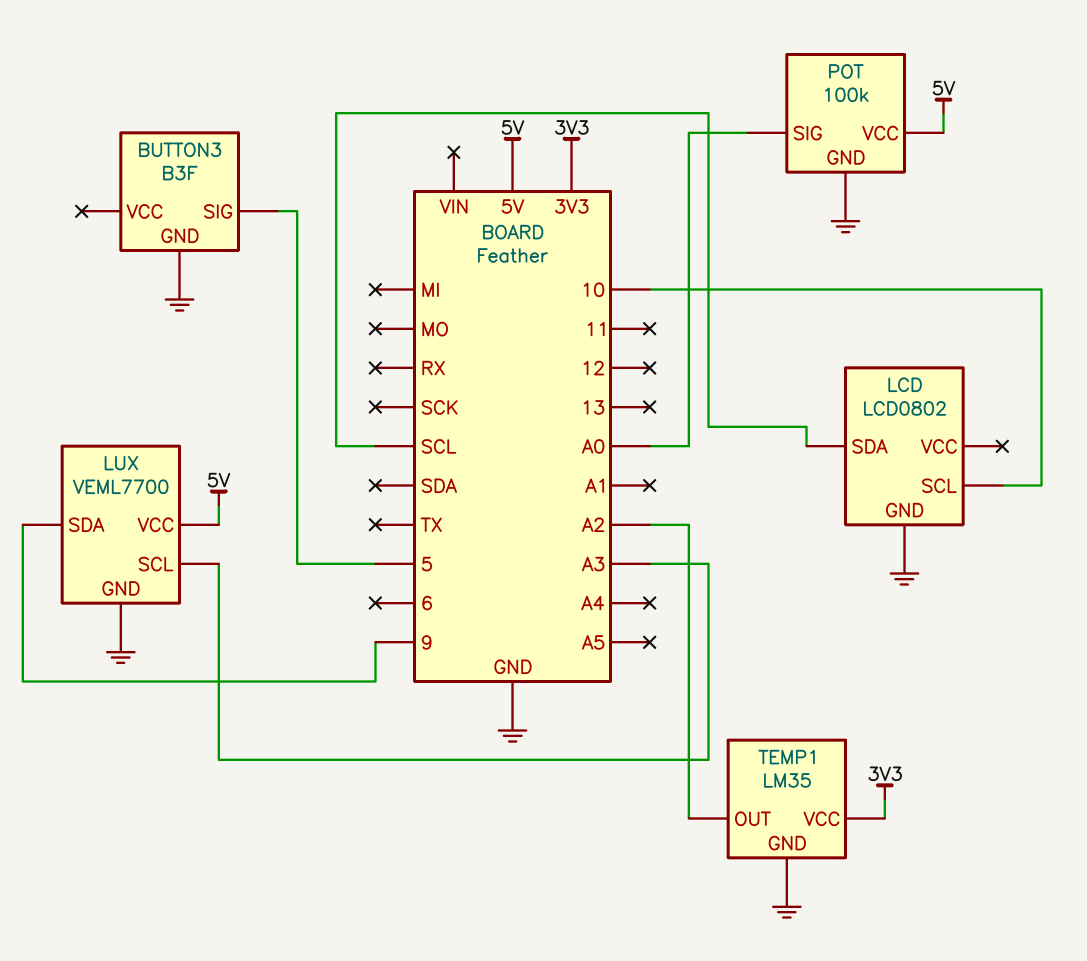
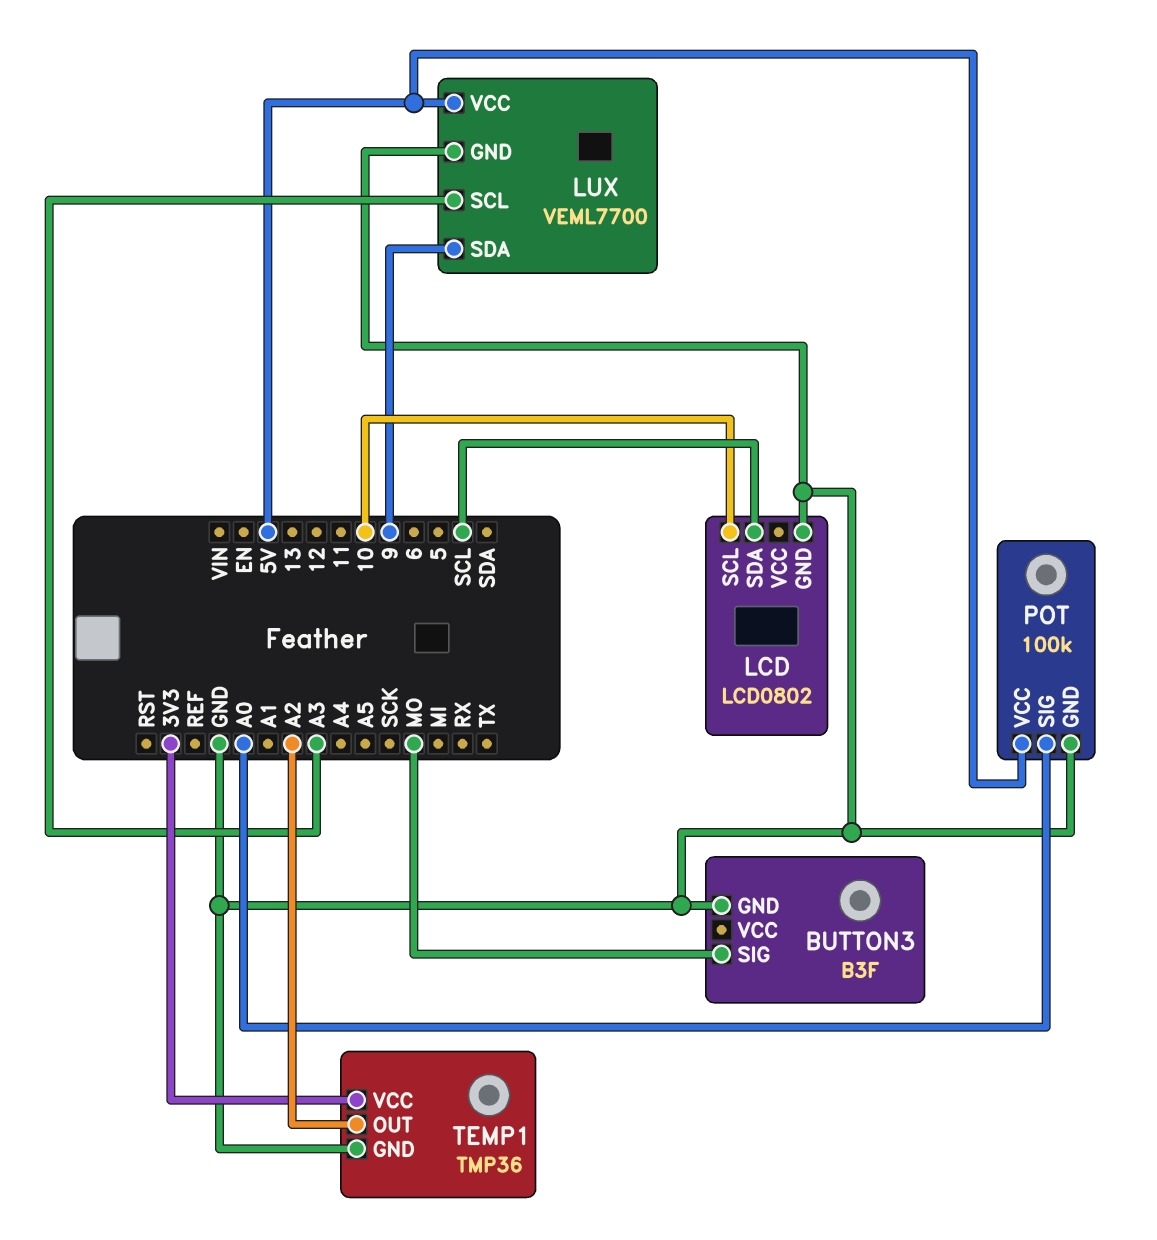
BUTTON3 pin SIG: 5 -> MO
TEMP1: LM35 -> TMP36

